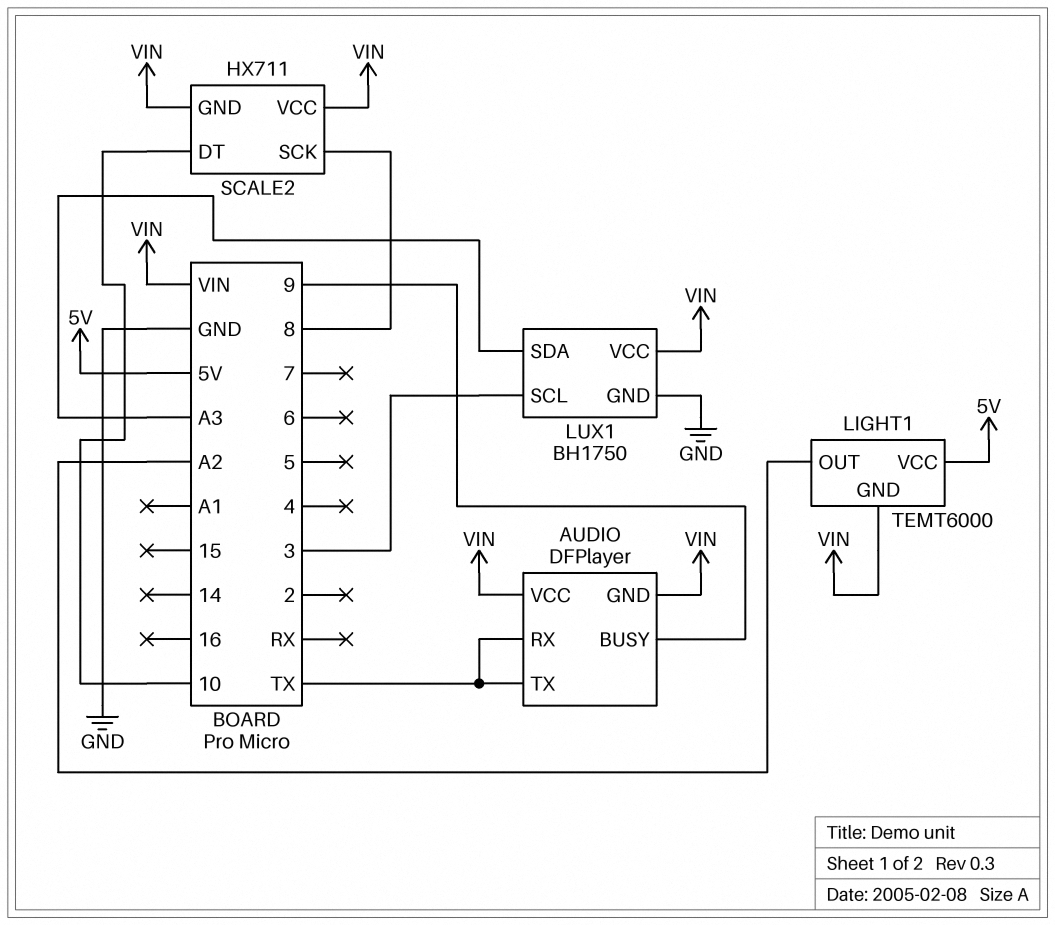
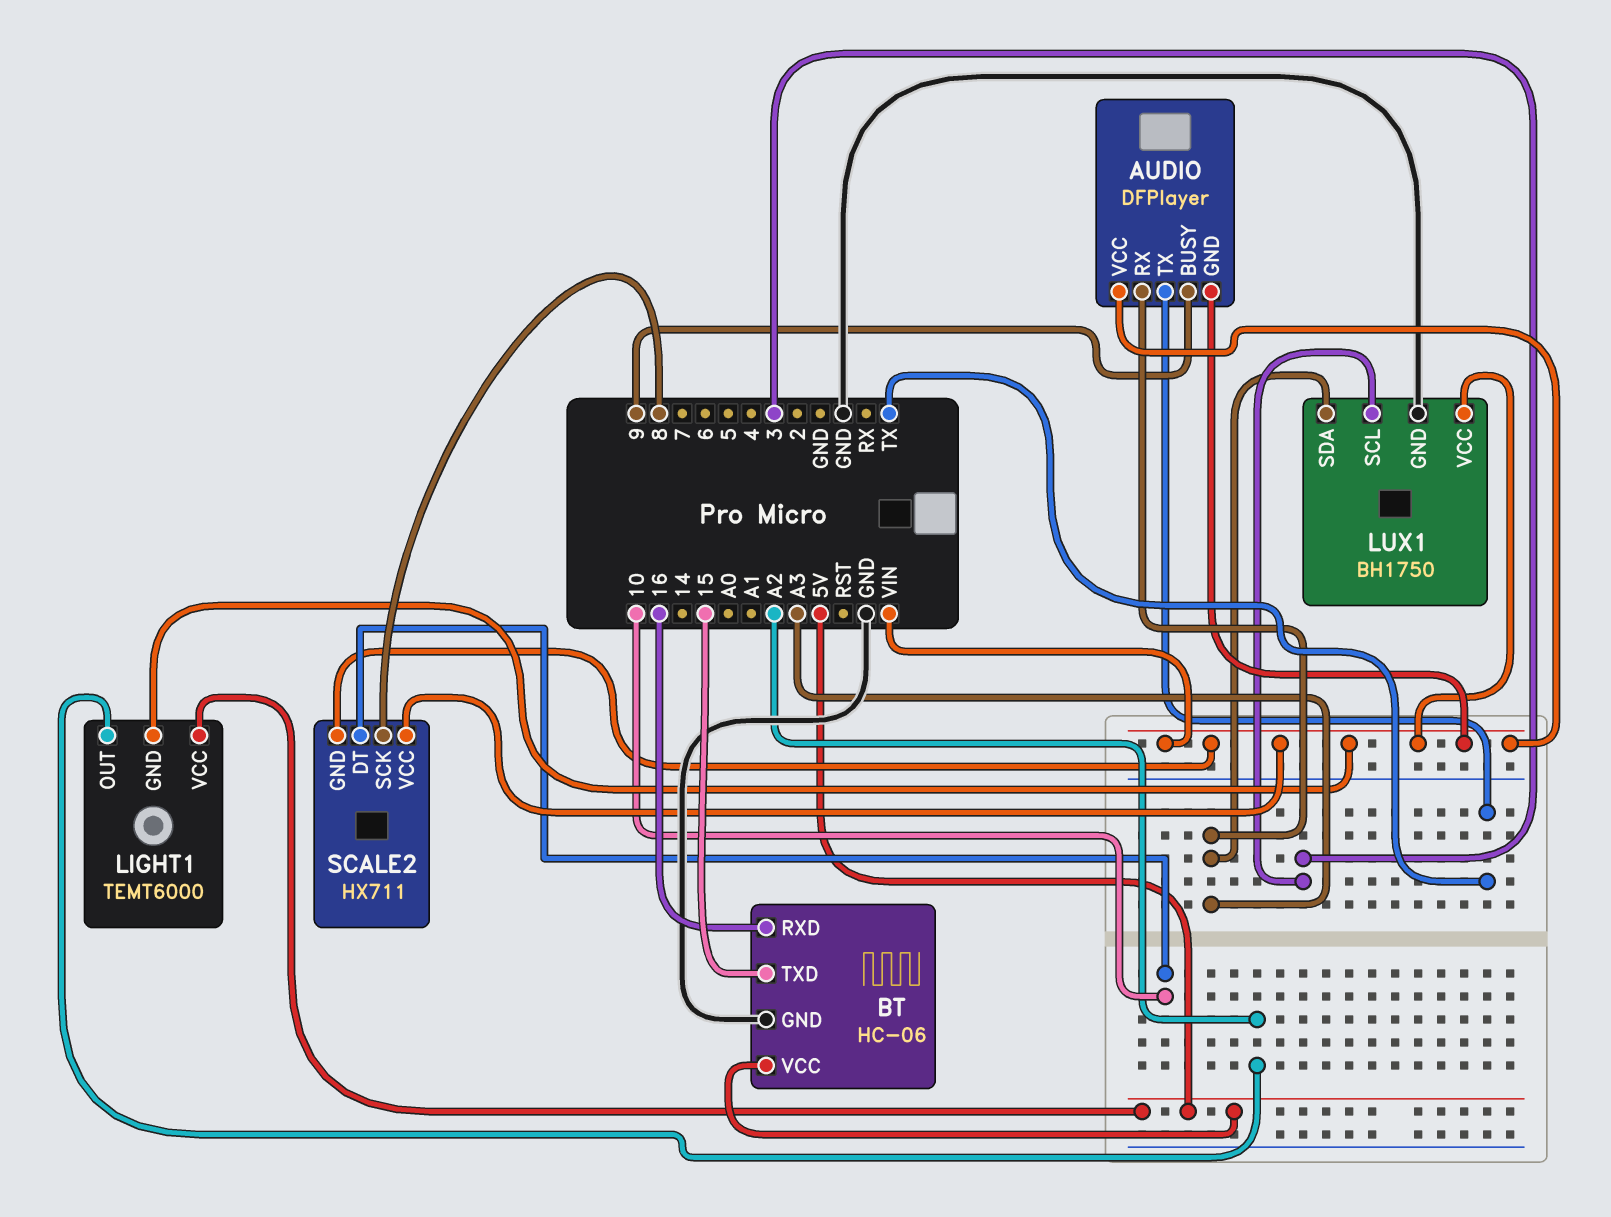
AUDIO pin RX: TX -> A3
BT: none -> HC-06
BT pin GND: none -> GND
BT pin RXD: none -> 16
BT pin TXD: none -> 15
BT pin VCC: none -> 5V

